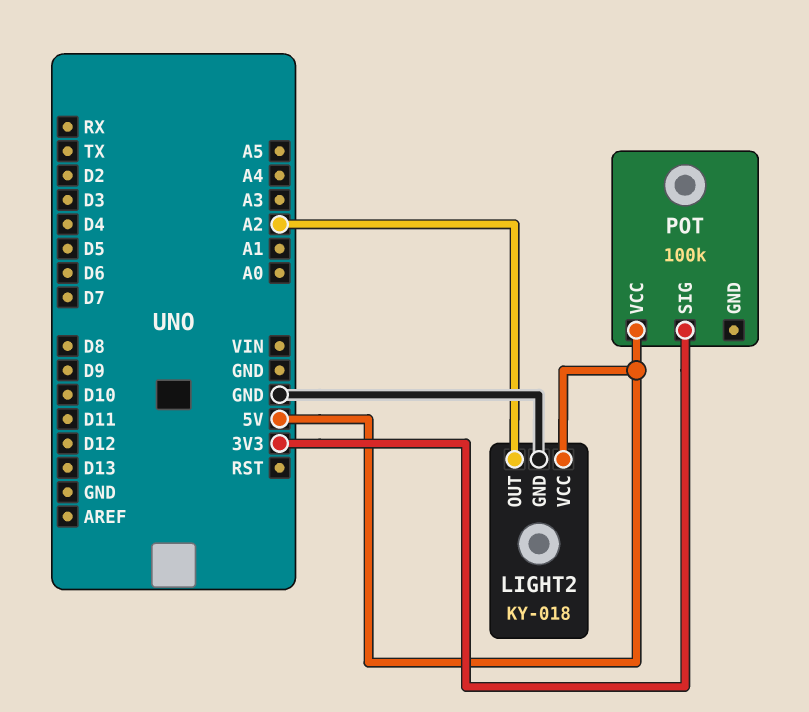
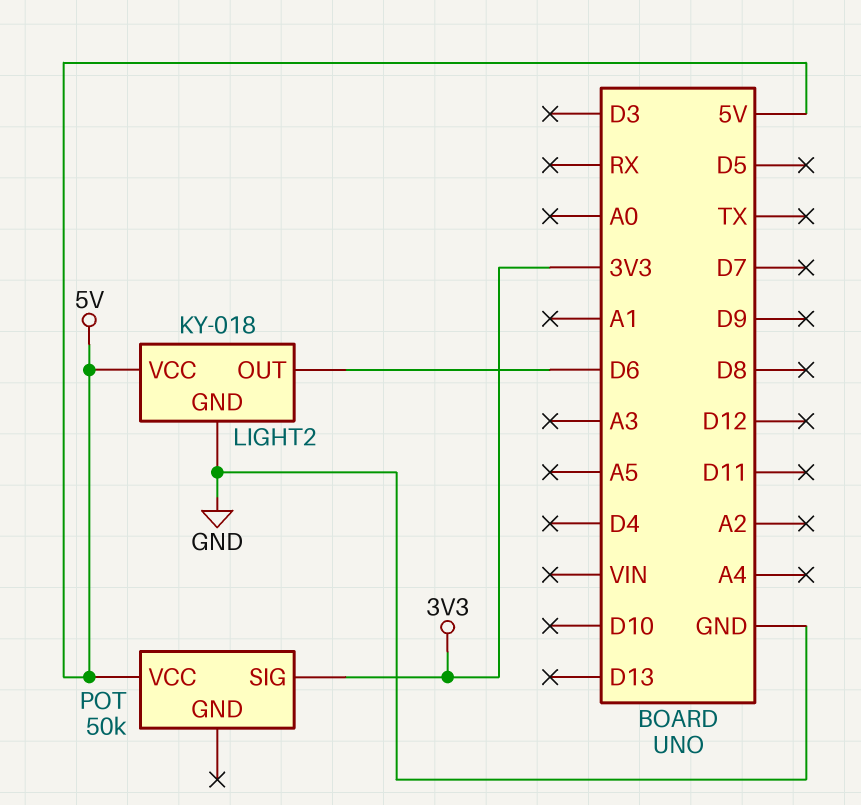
LIGHT2 pin OUT: A2 -> D6
POT: 100k -> 50k

